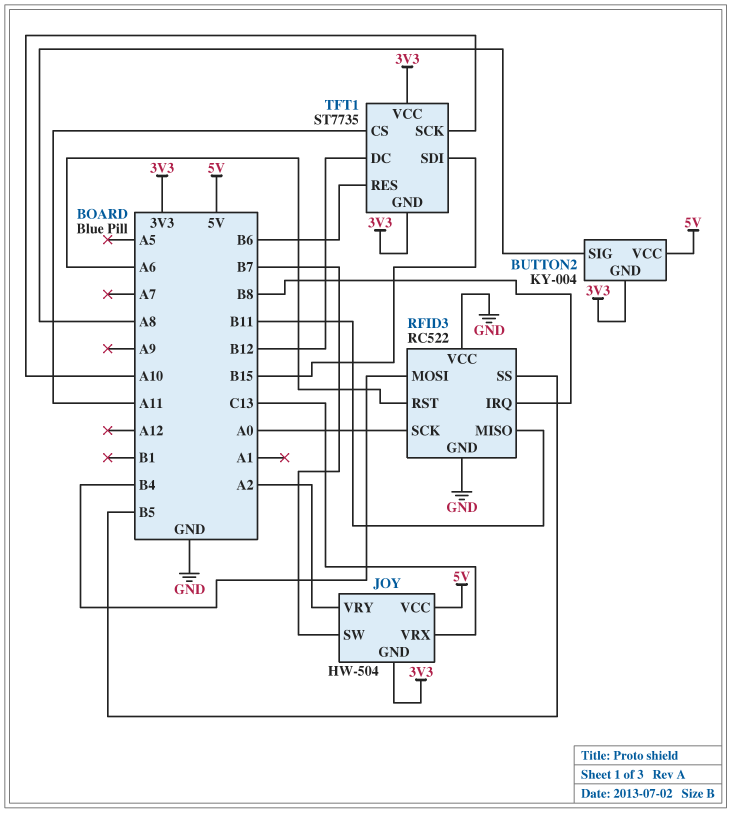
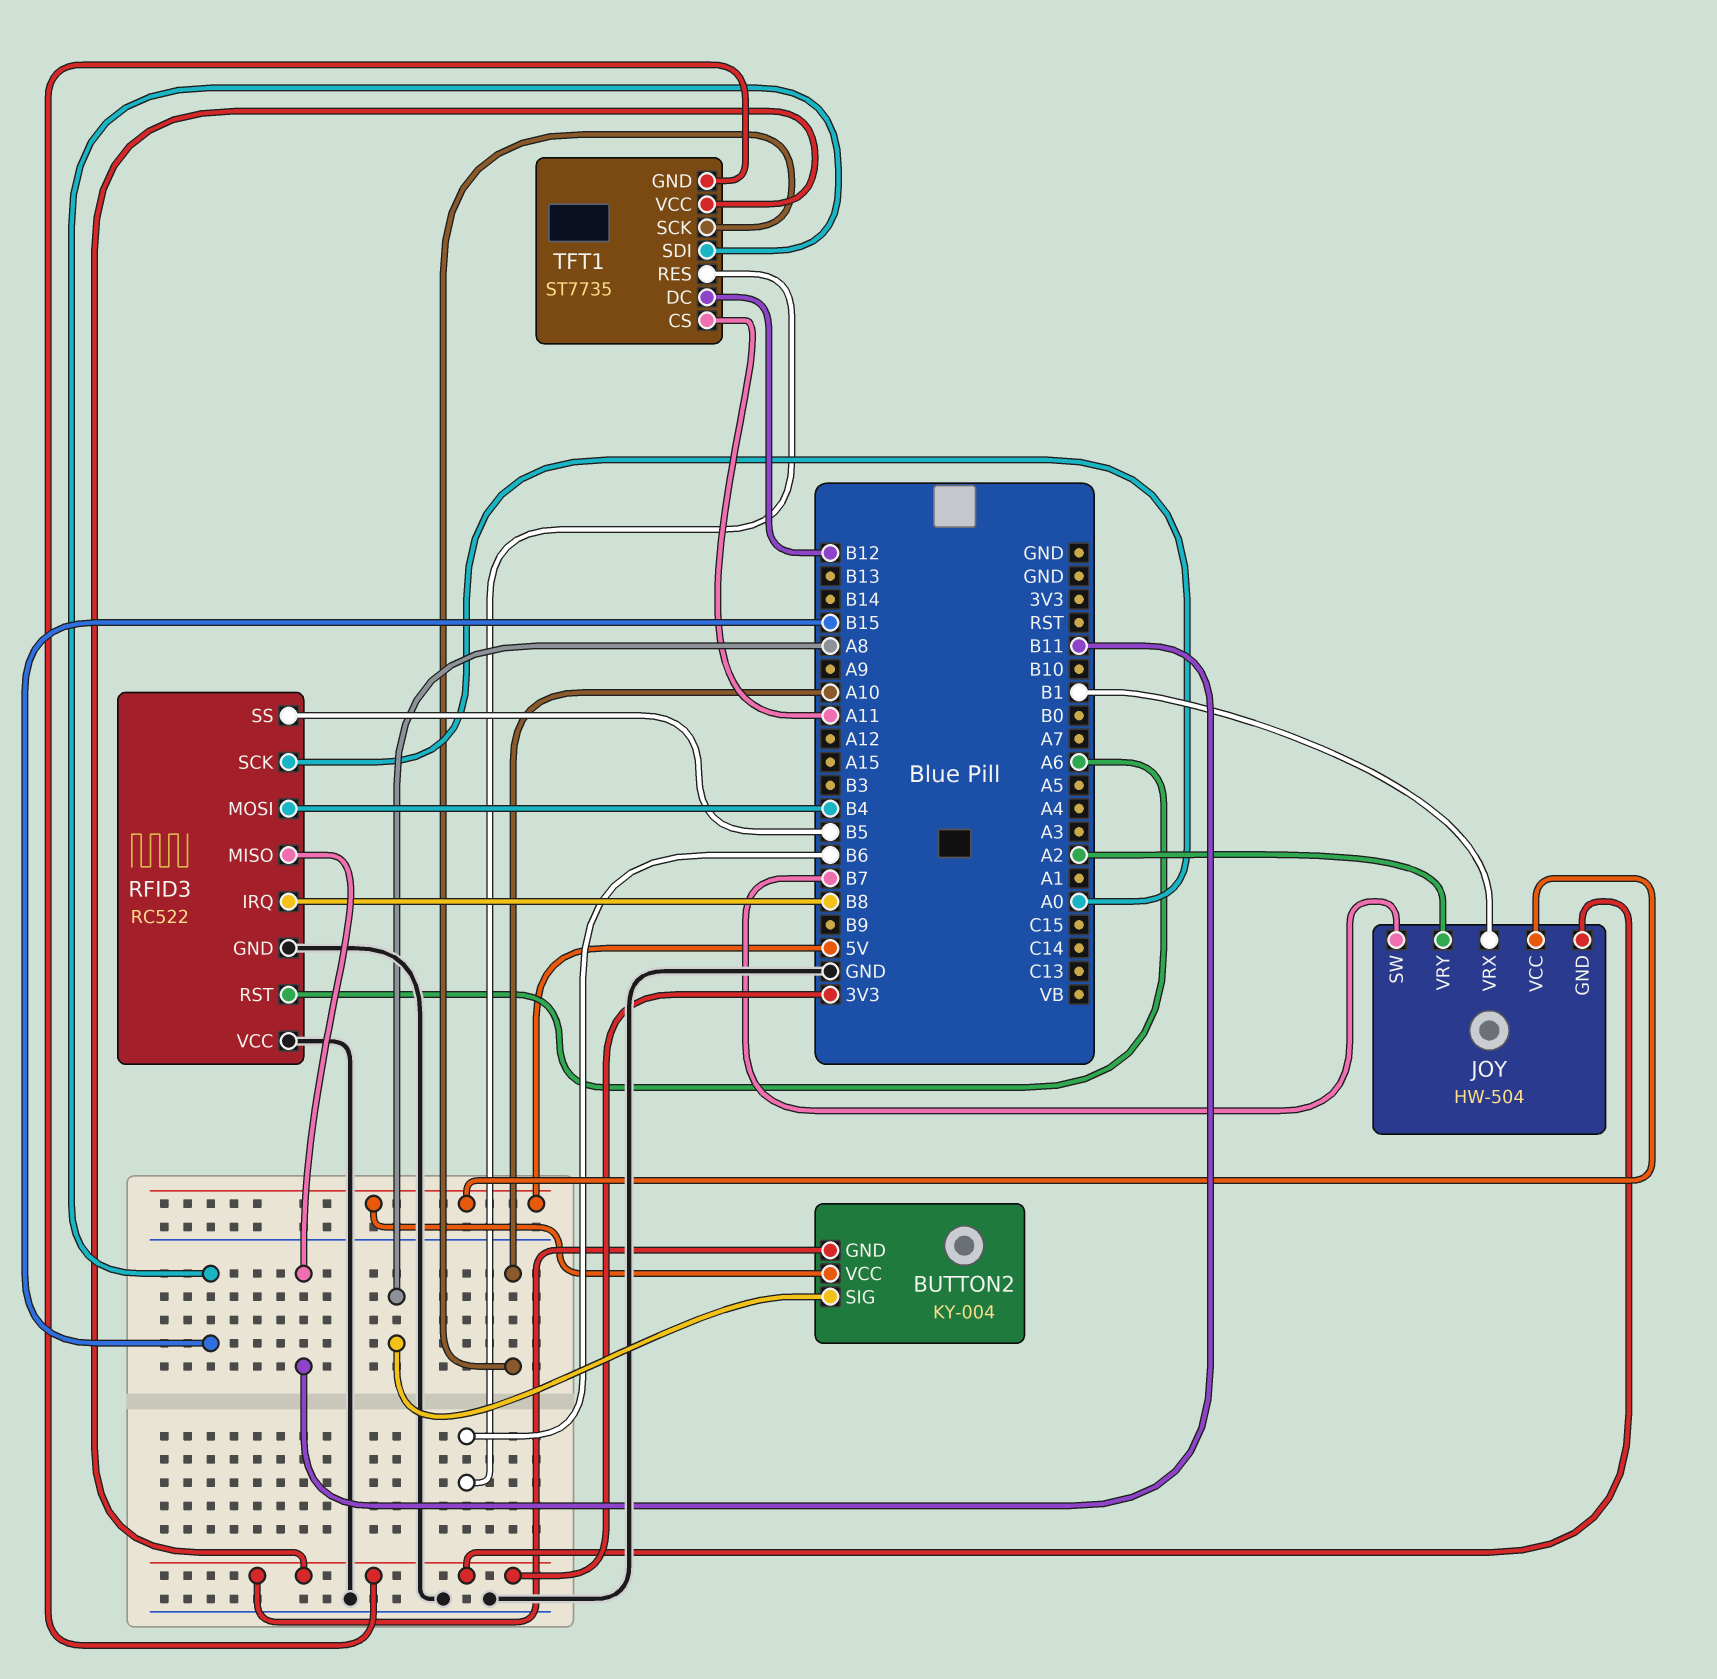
JOY pin VRX: C13 -> B1

